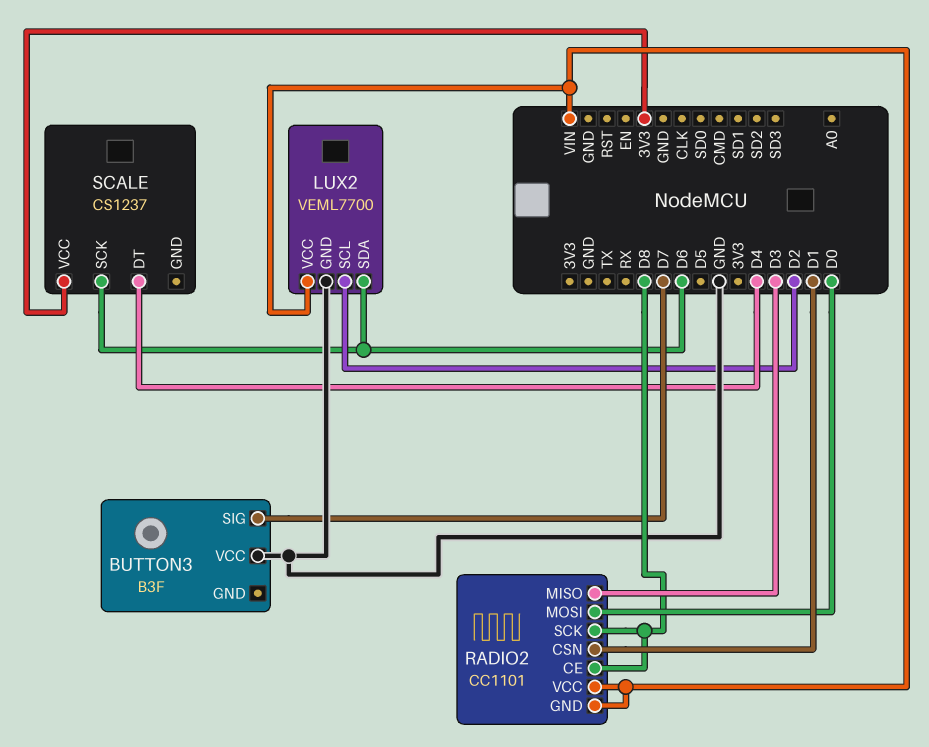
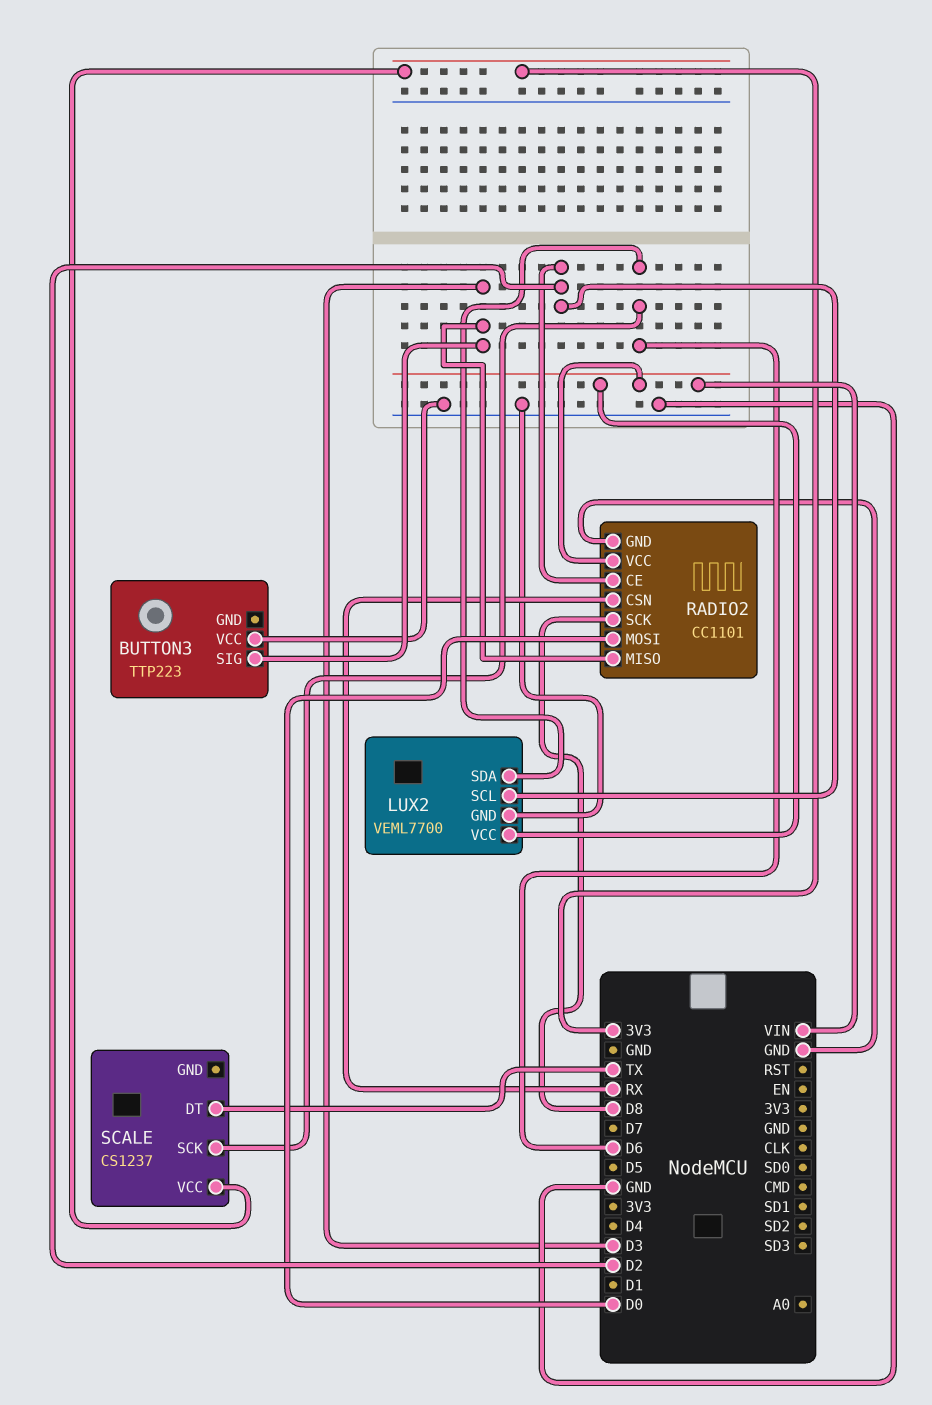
BUTTON3: B3F -> TTP223
BUTTON3 pin SIG: D7 -> D3
RADIO2 pin CE: D8 -> D2
RADIO2 pin CSN: D1 -> RX
RADIO2 pin GND: VIN -> GND
SCALE pin DT: D4 -> TX

